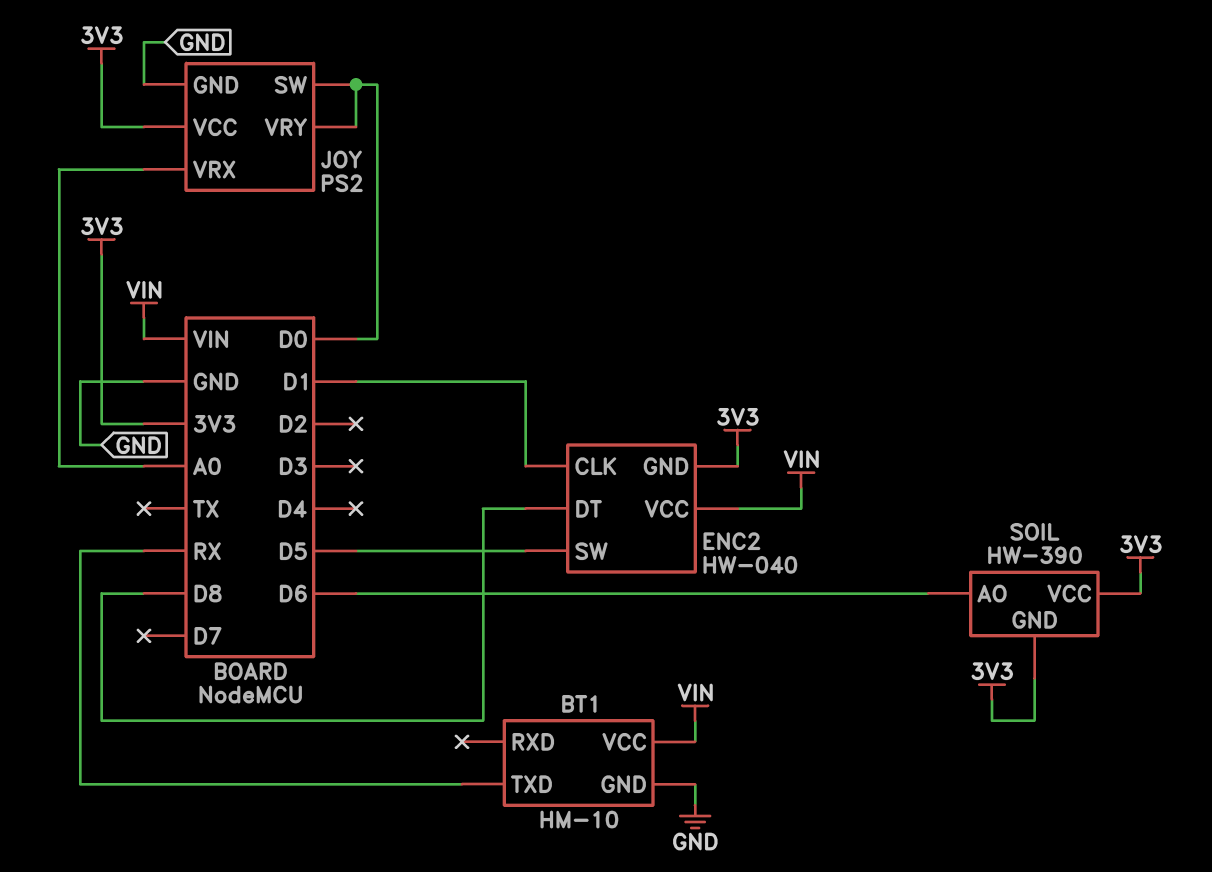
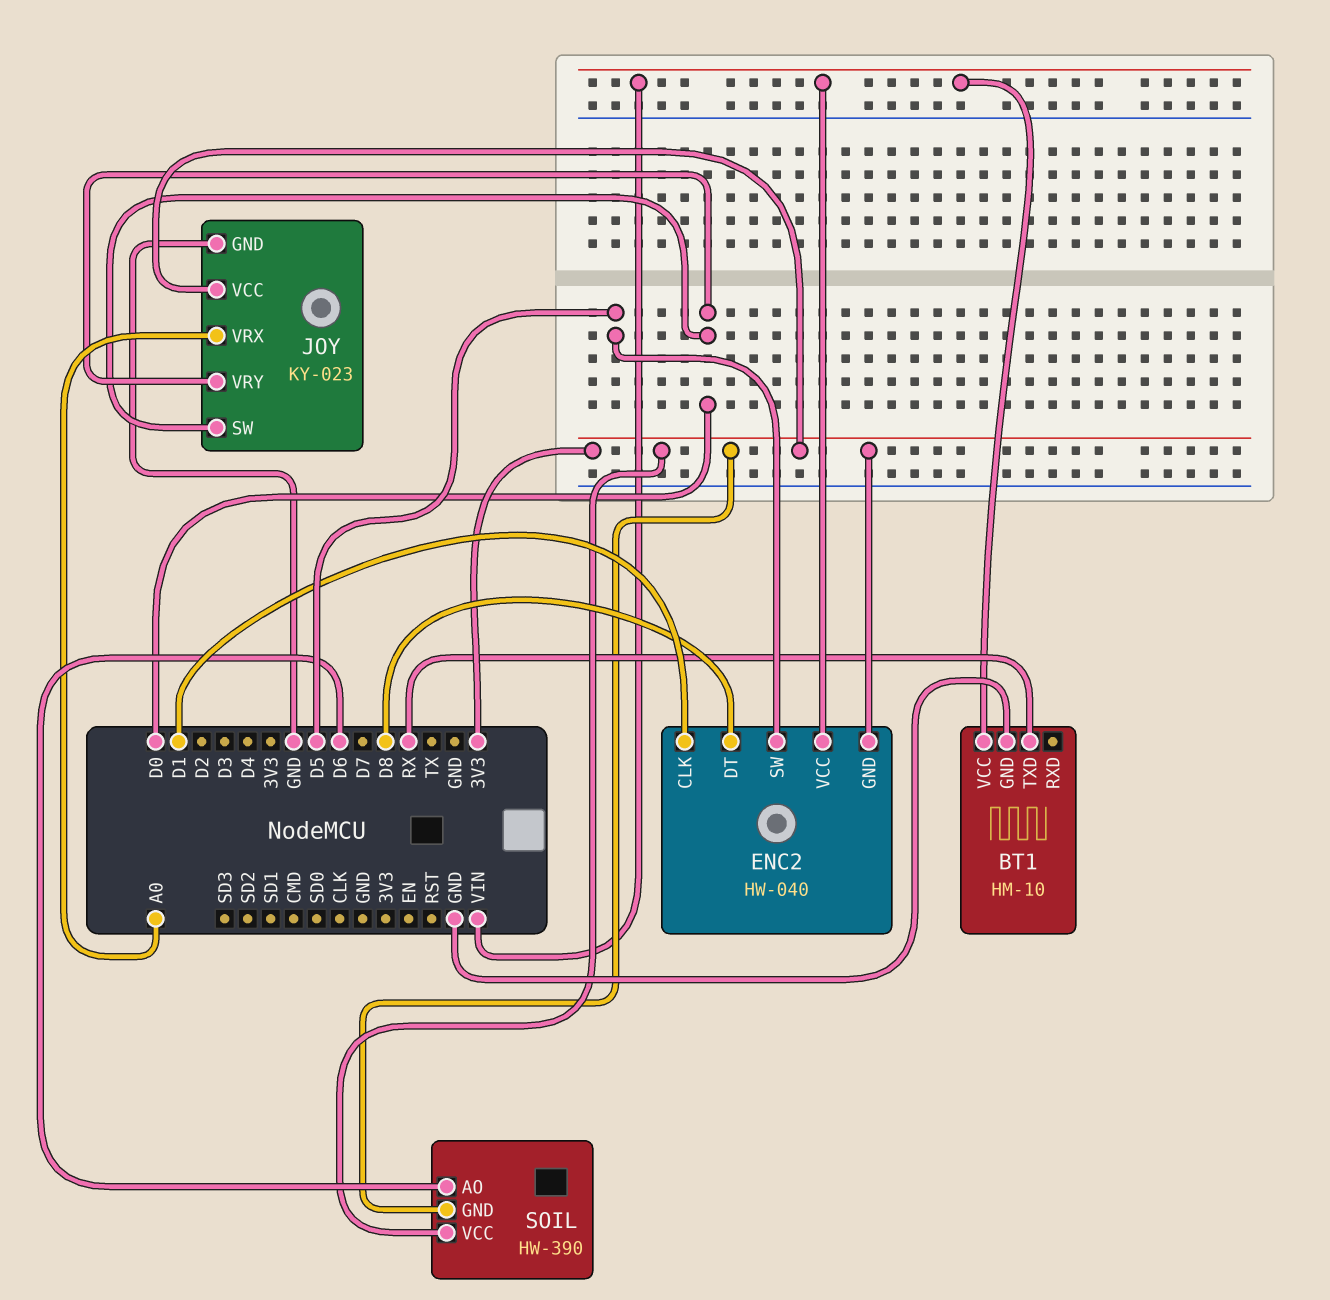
JOY: PS2 -> KY-023

